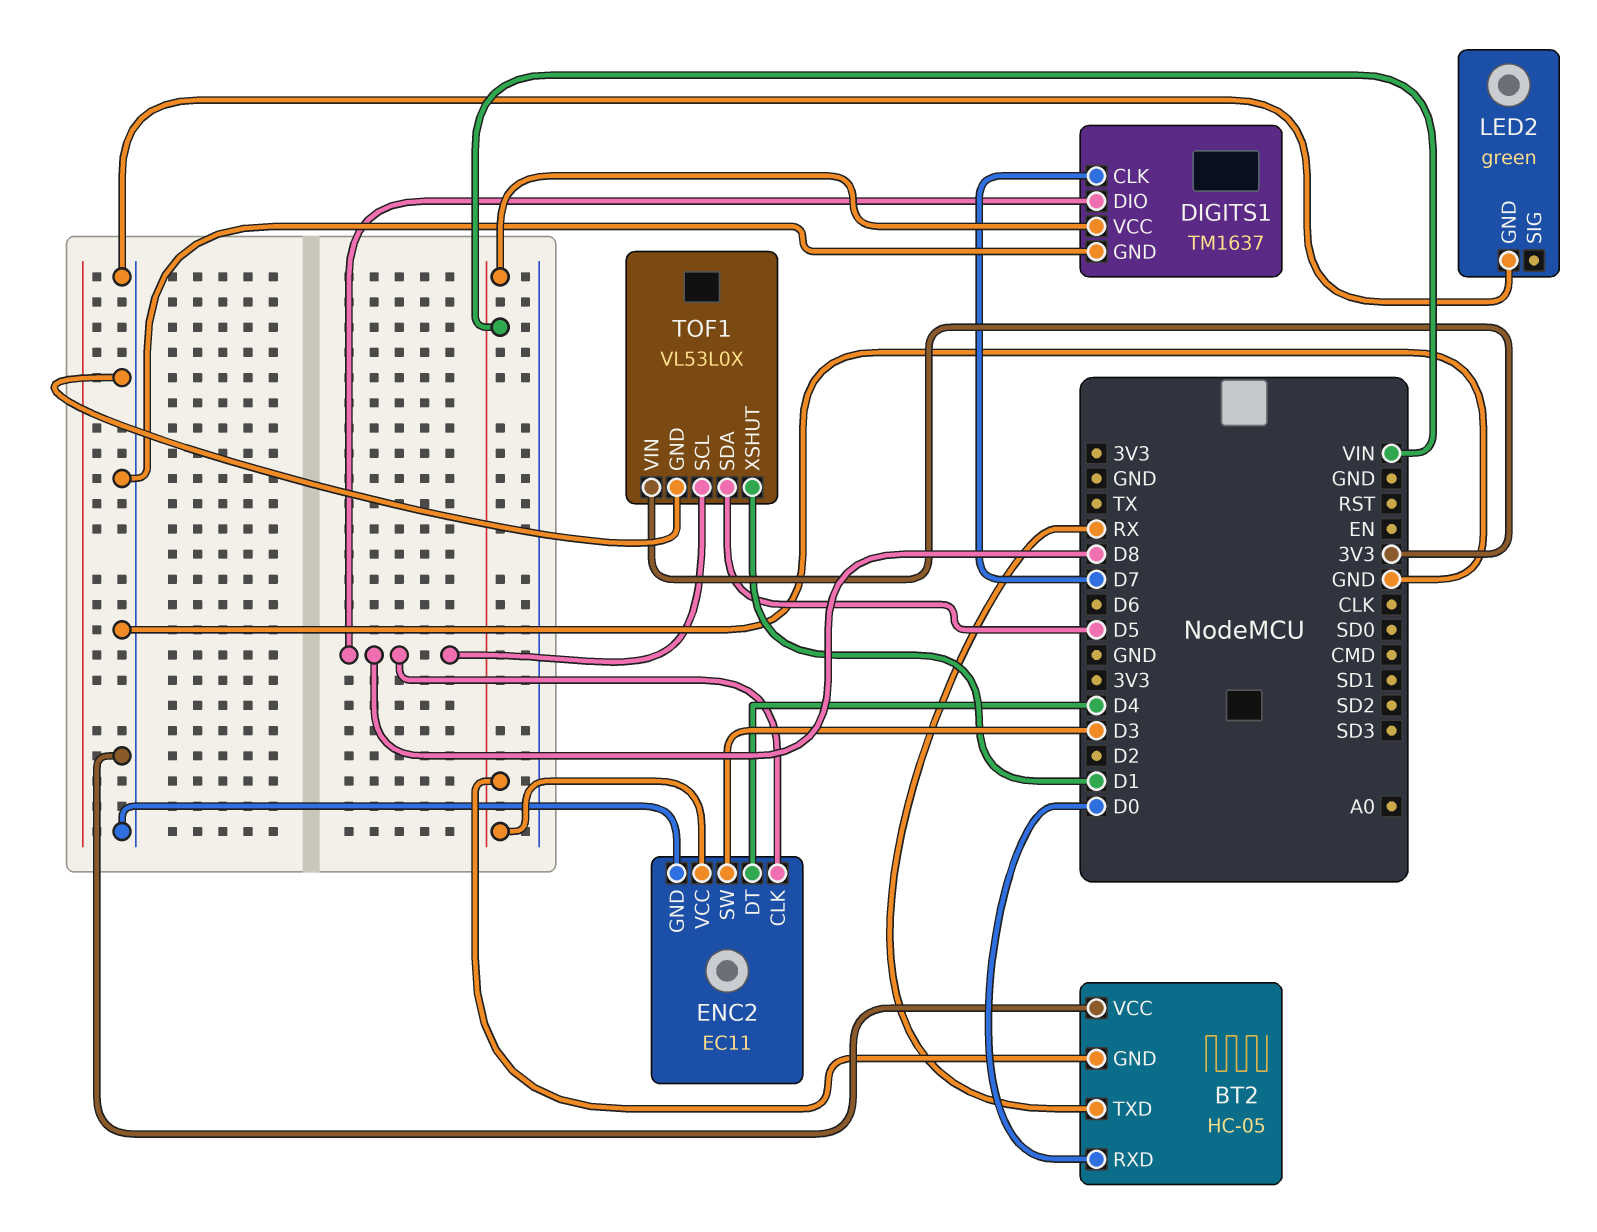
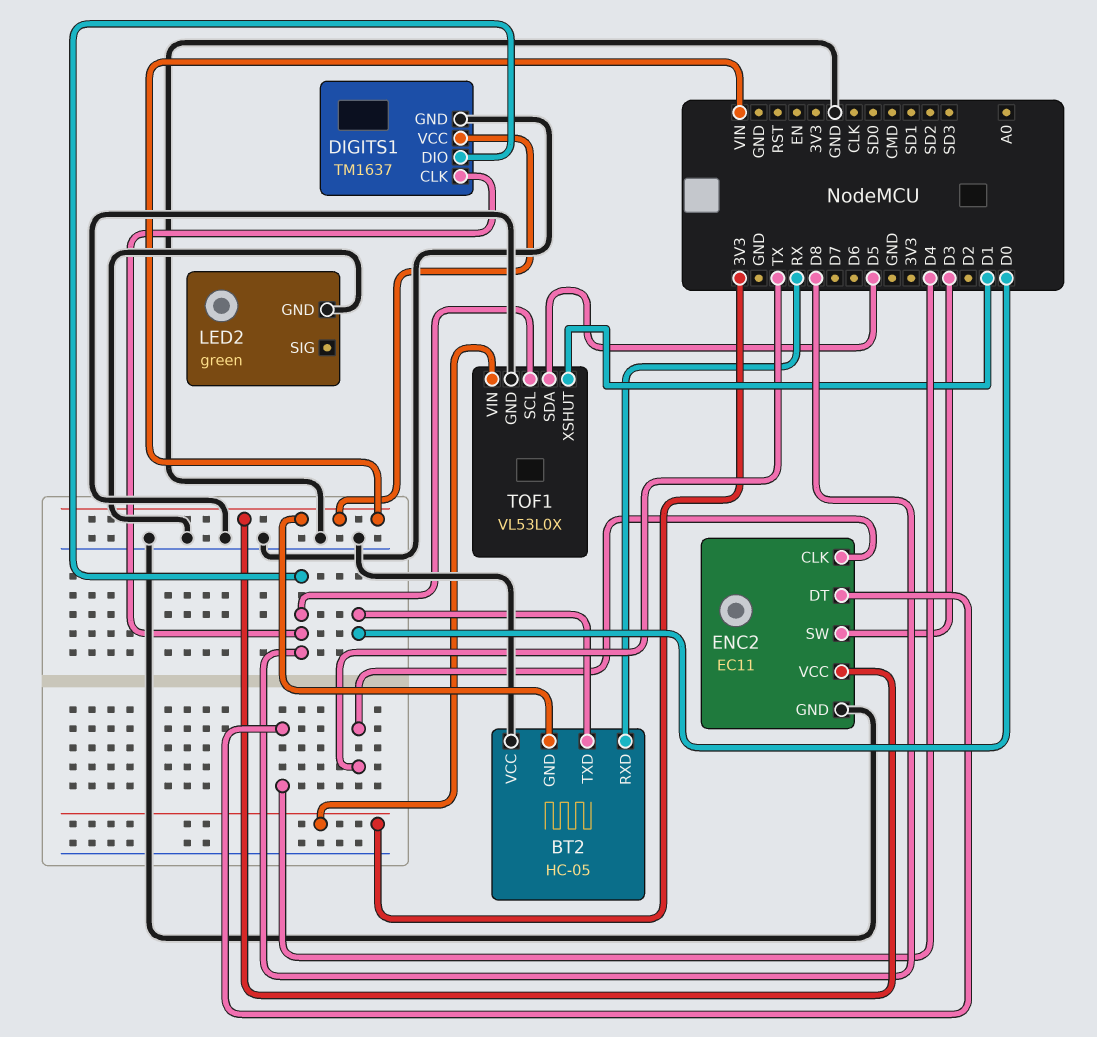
BT2 pin RXD: D0 -> RX
BT2 pin TXD: RX -> D0
DIGITS1 pin CLK: D7 -> D8
ENC2 pin CLK: D8 -> TX

